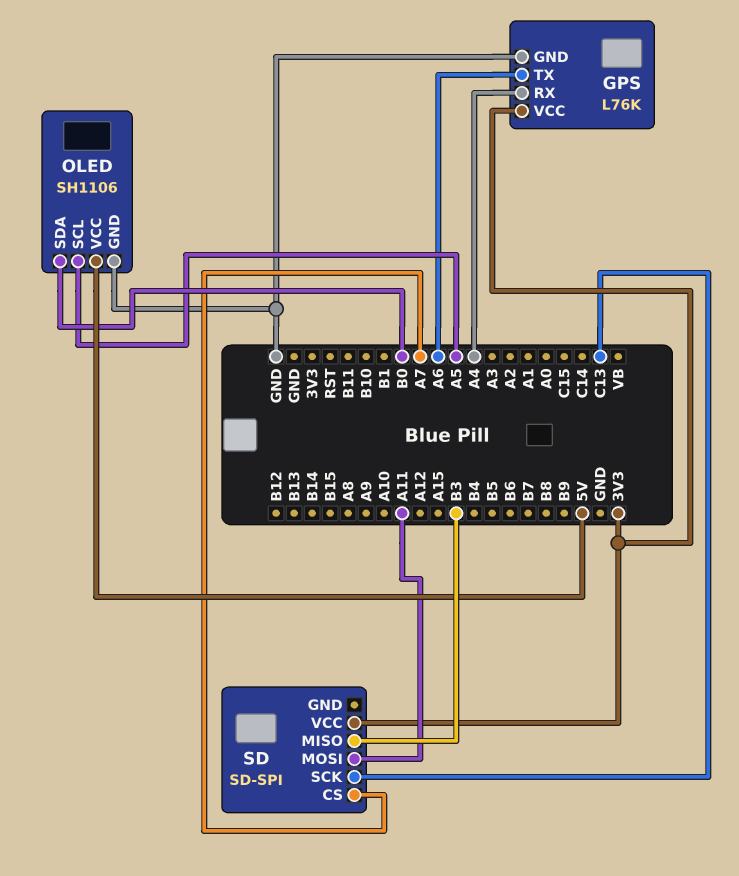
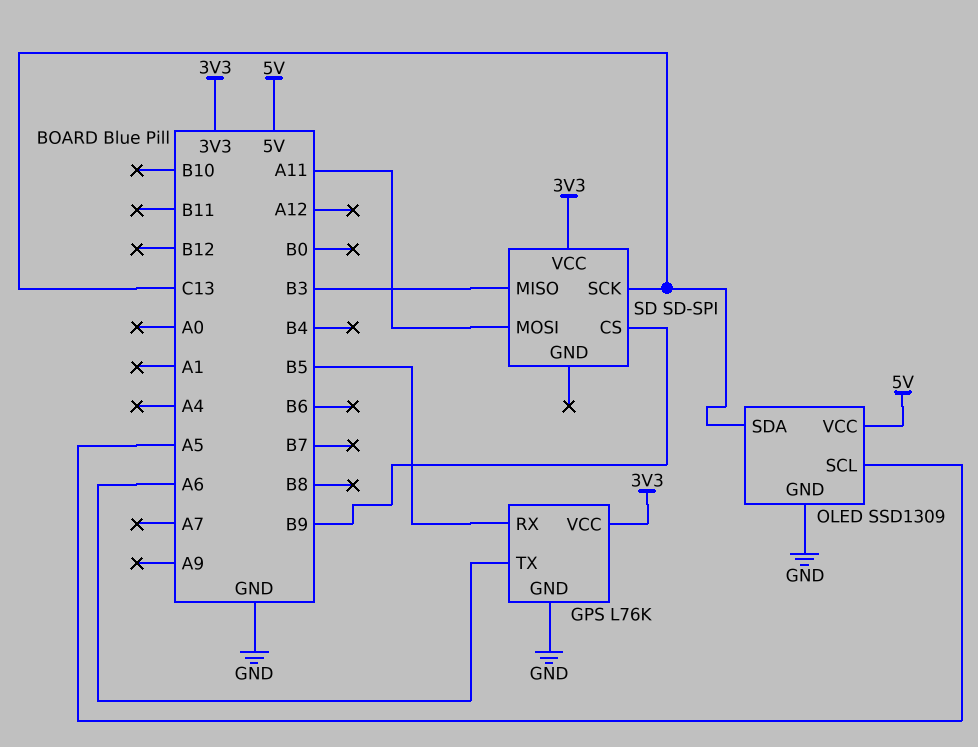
GPS pin RX: A4 -> B5
OLED: SH1106 -> SSD1309
OLED pin SDA: B0 -> C13
SD pin CS: A7 -> B9

